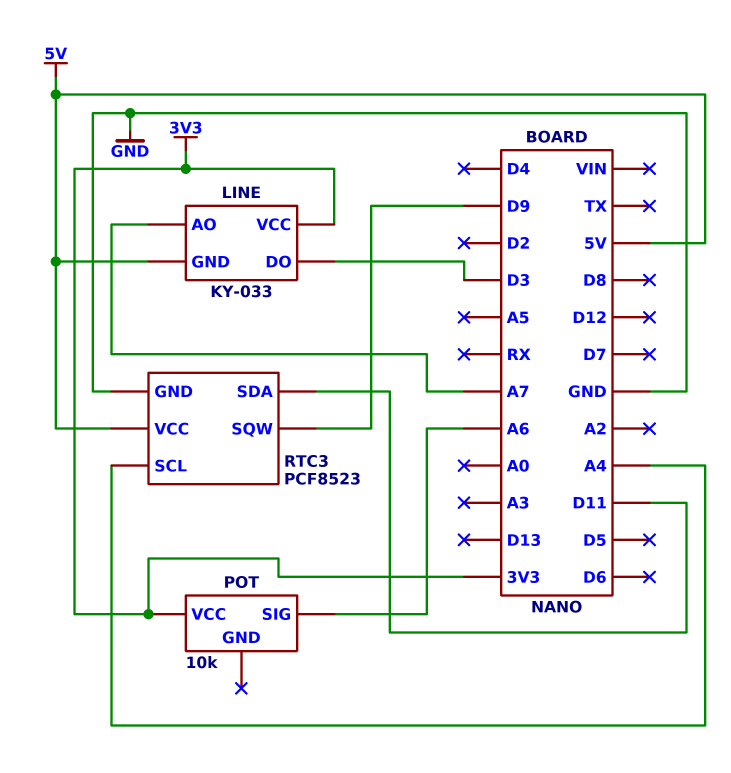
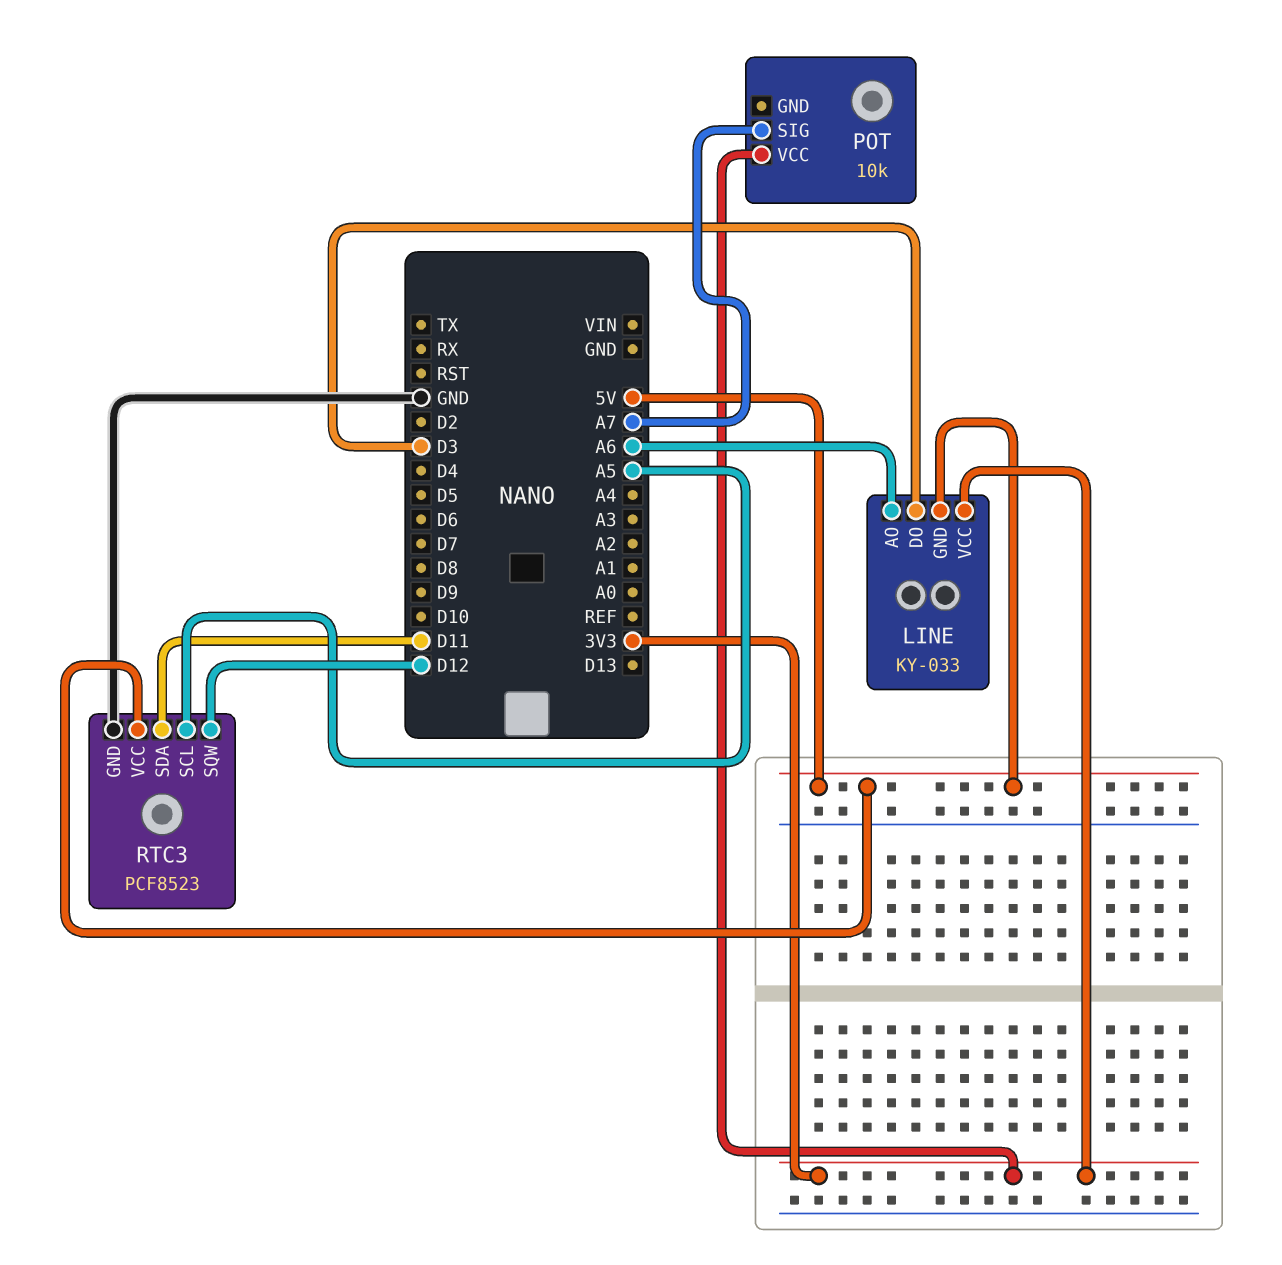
LINE pin AO: A7 -> A6
POT pin SIG: A6 -> A7
RTC3 pin SCL: A4 -> A5
RTC3 pin SQW: D9 -> D12

